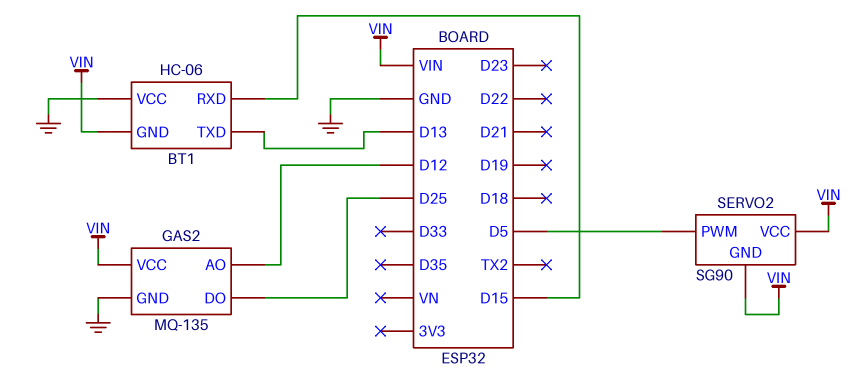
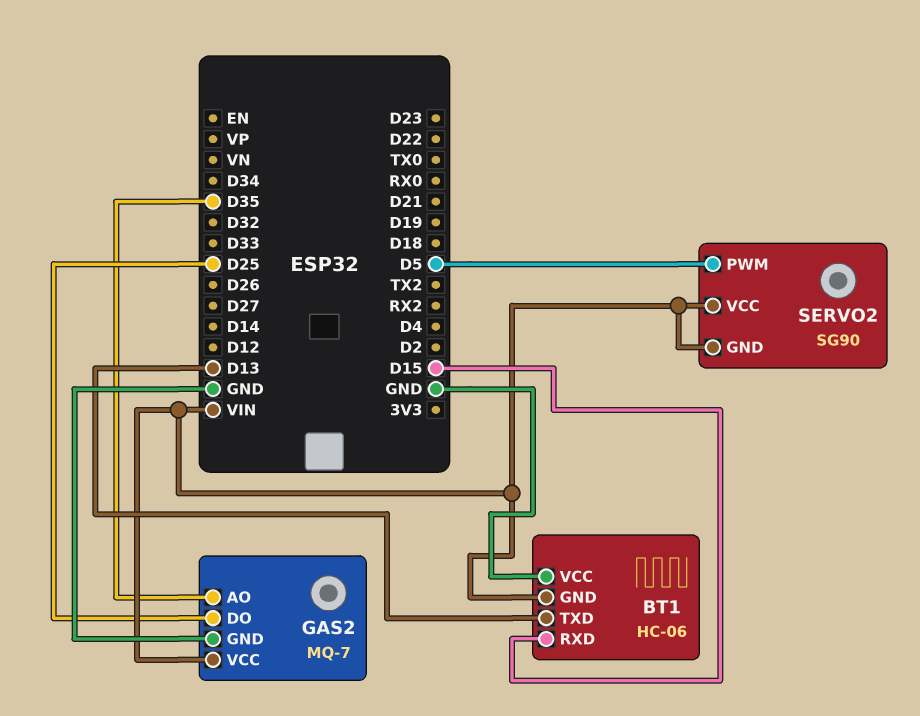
GAS2: MQ-135 -> MQ-7
GAS2 pin AO: D12 -> D35

